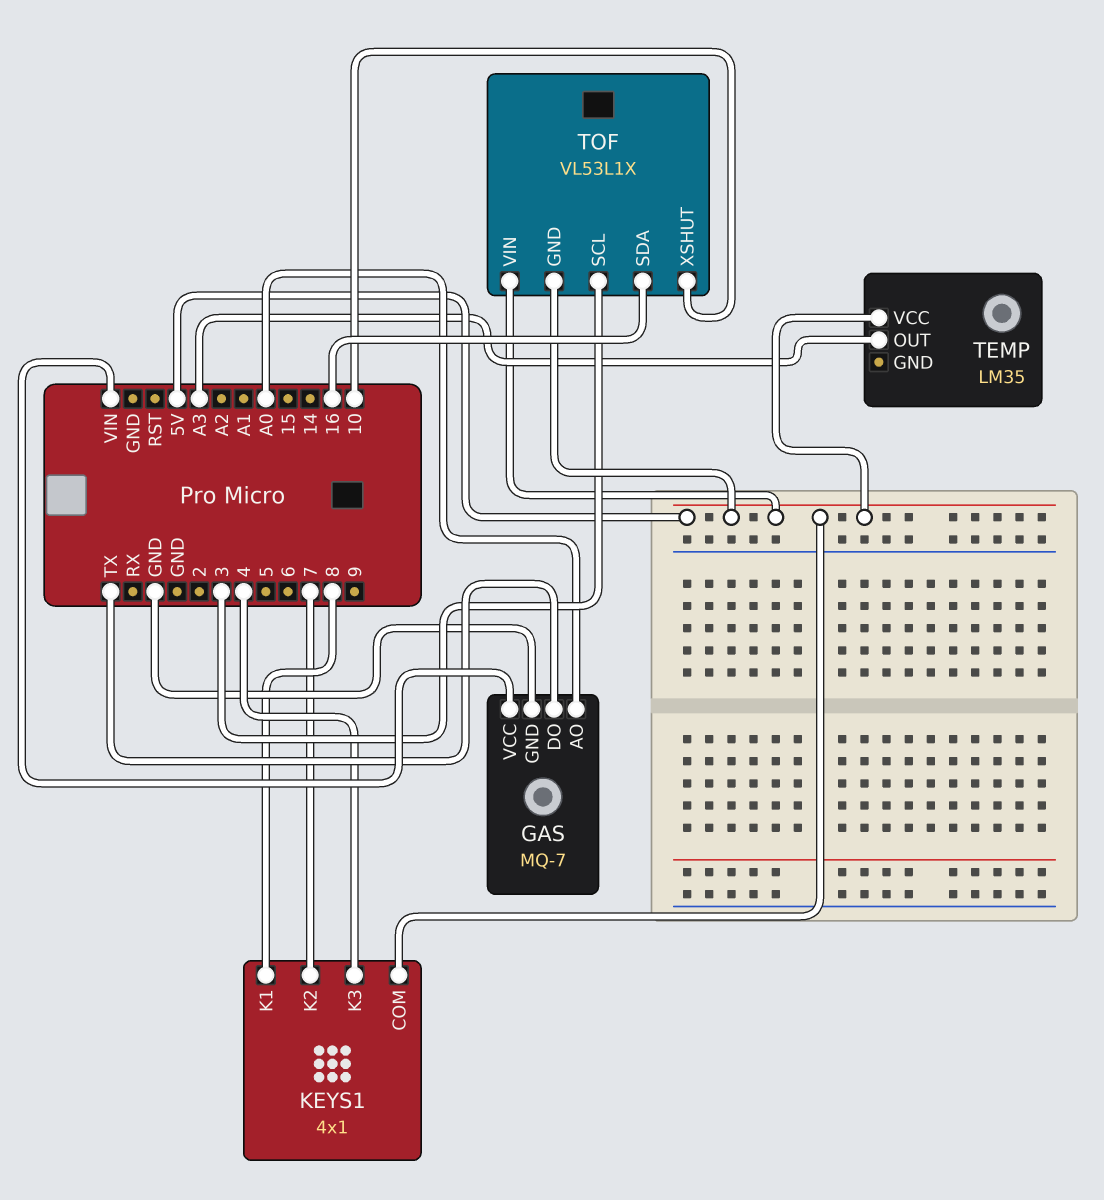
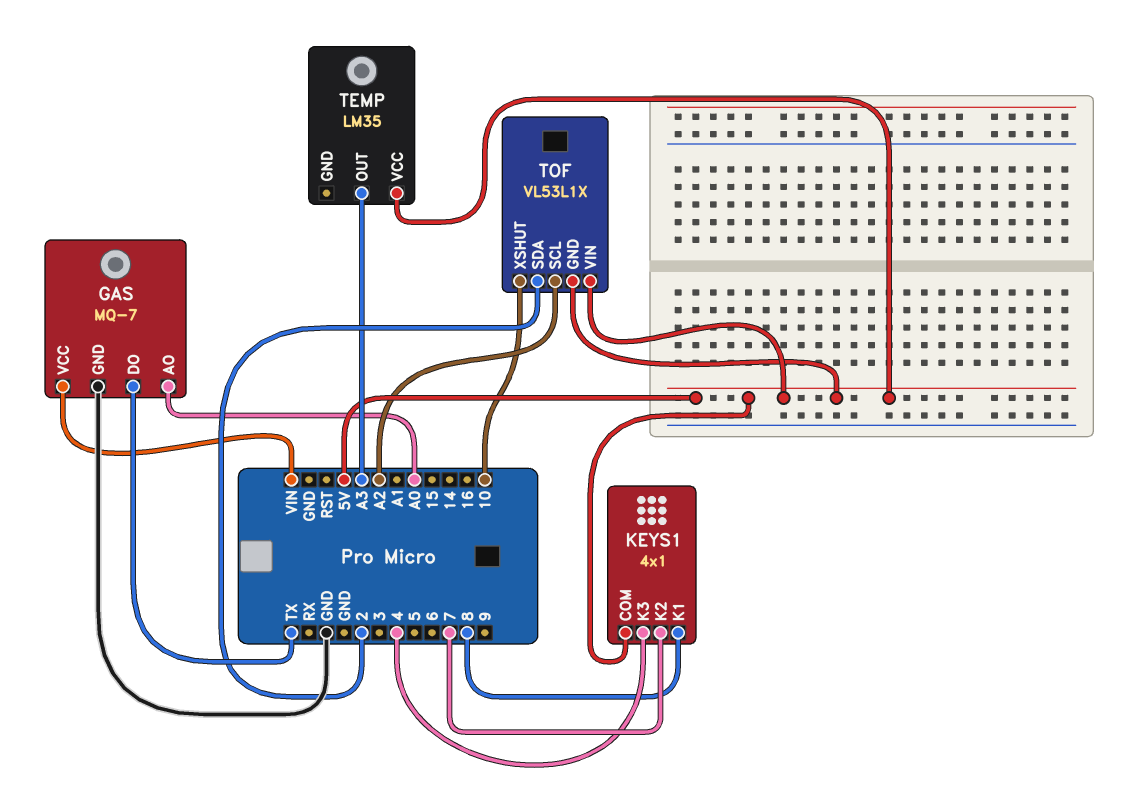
TOF pin SCL: 3 -> A2
TOF pin SDA: 16 -> 2

